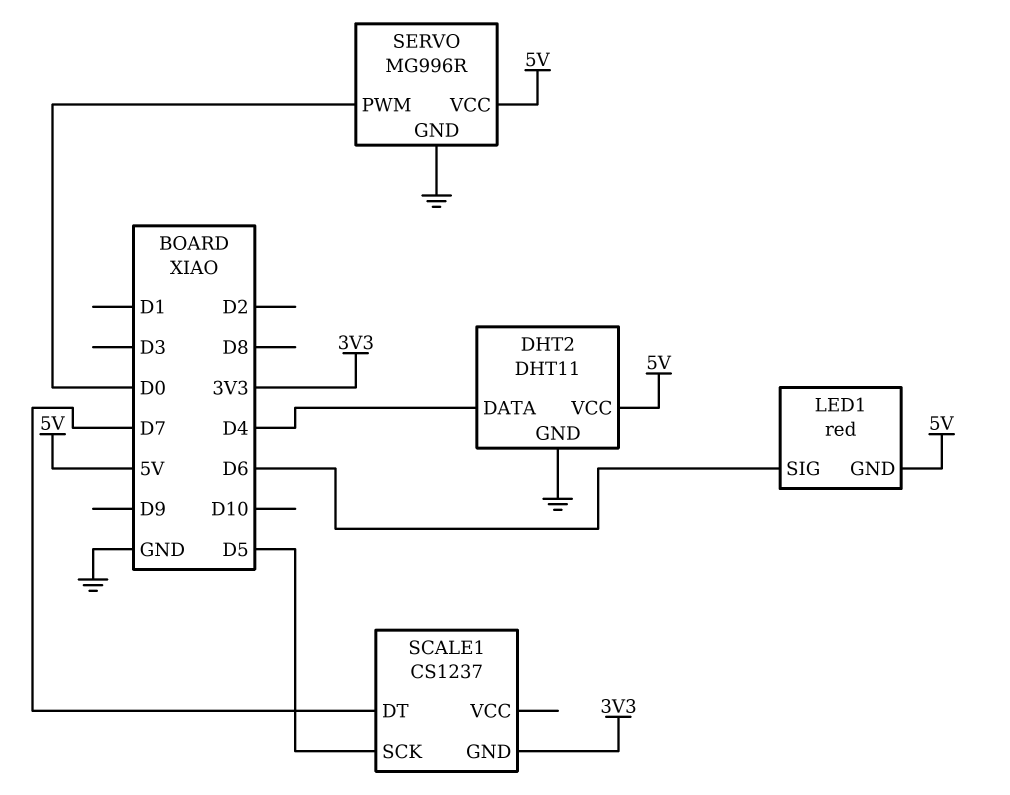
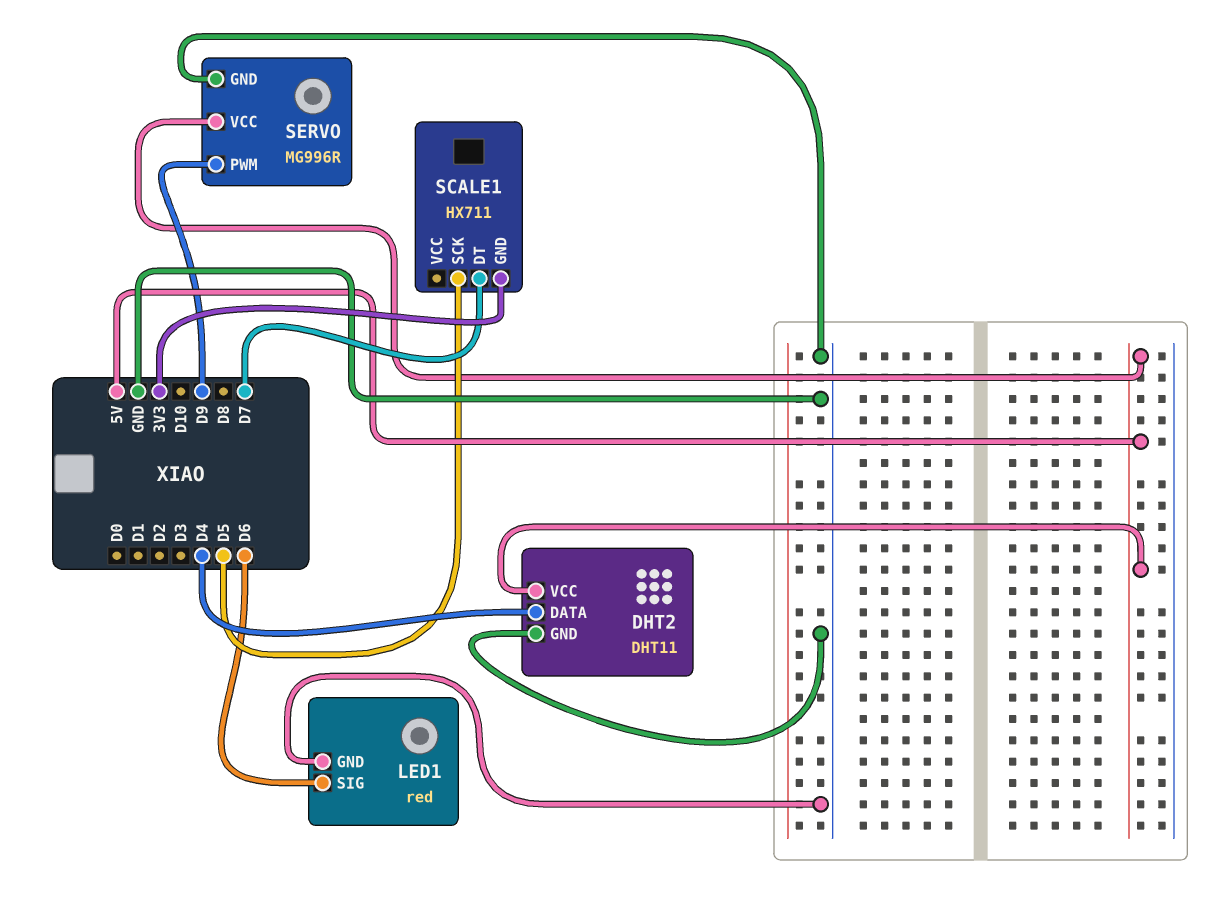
LED1 pin GND: 5V -> GND
SCALE1: CS1237 -> HX711
SERVO pin PWM: D0 -> D9

